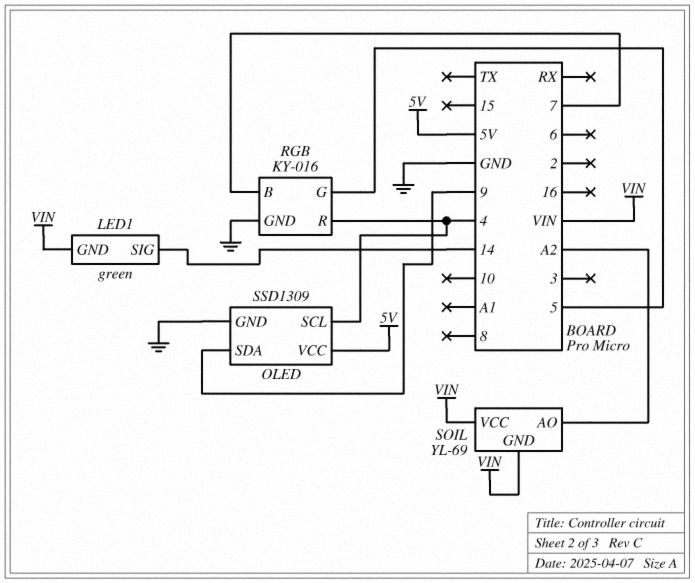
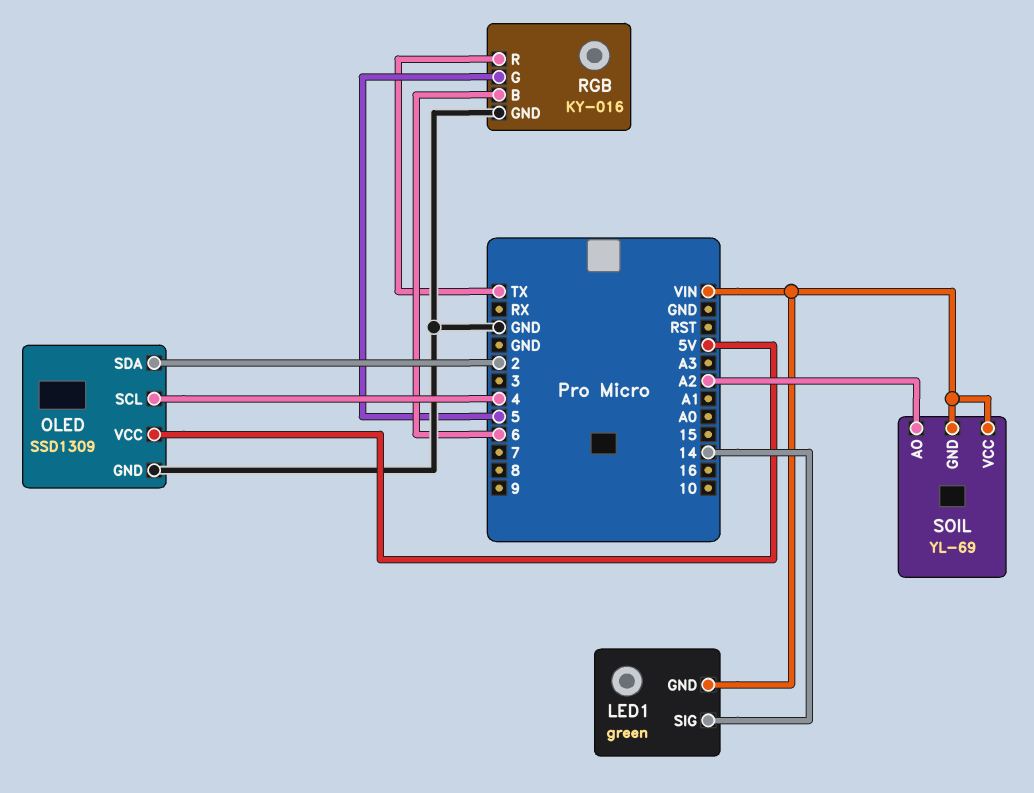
OLED pin SDA: 9 -> 2
RGB pin B: 7 -> 6
RGB pin R: 4 -> TX

